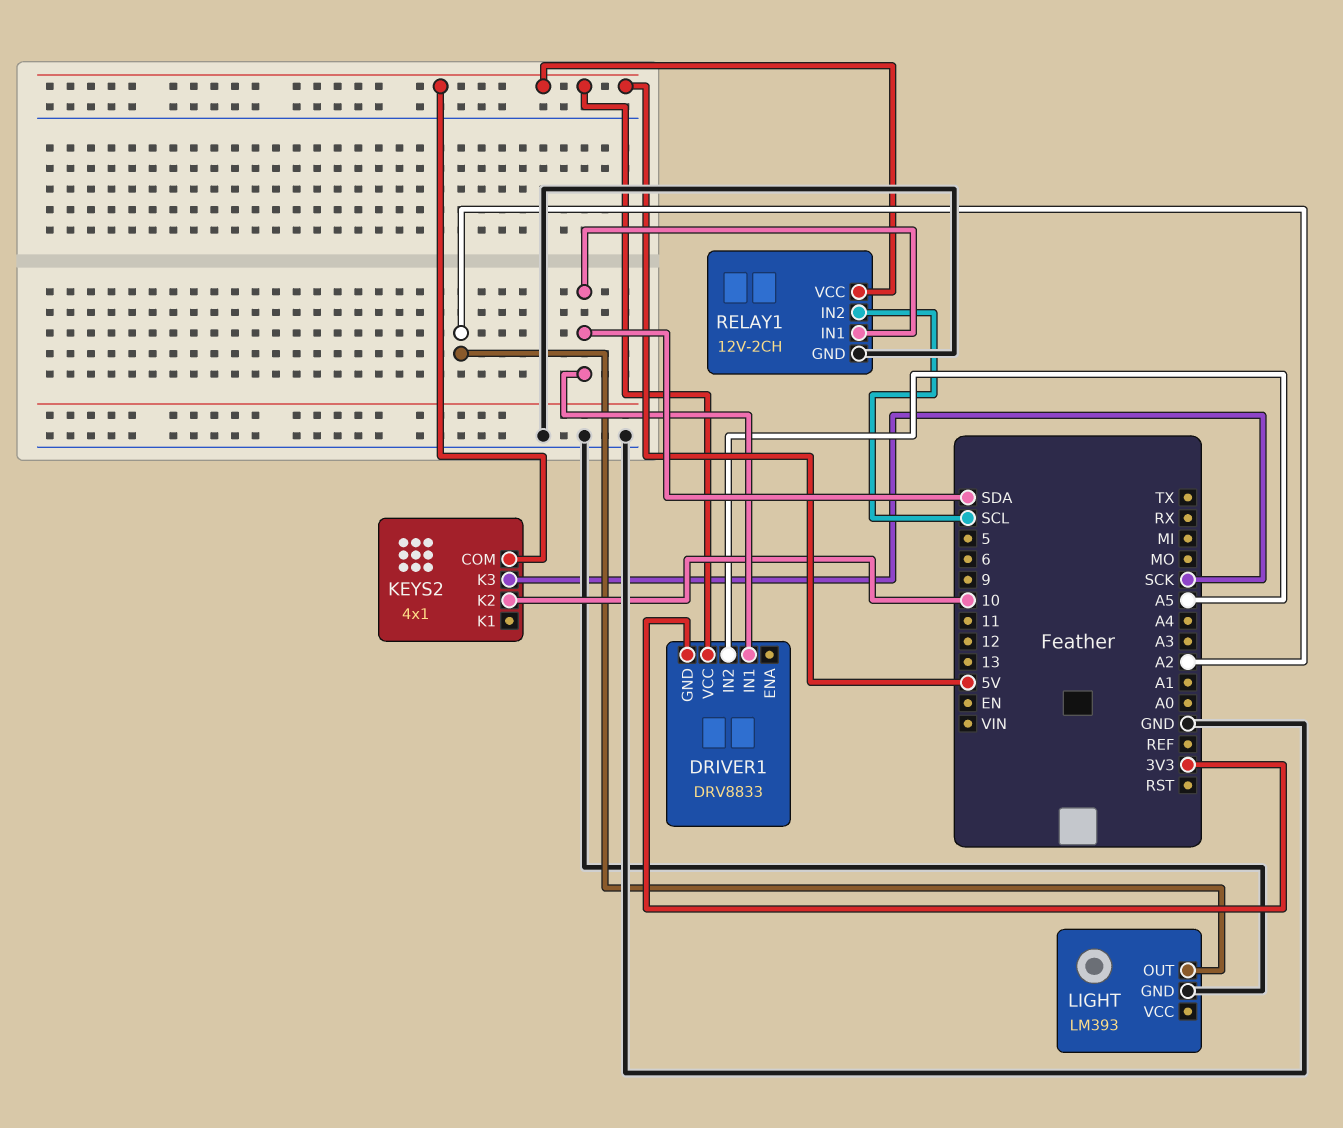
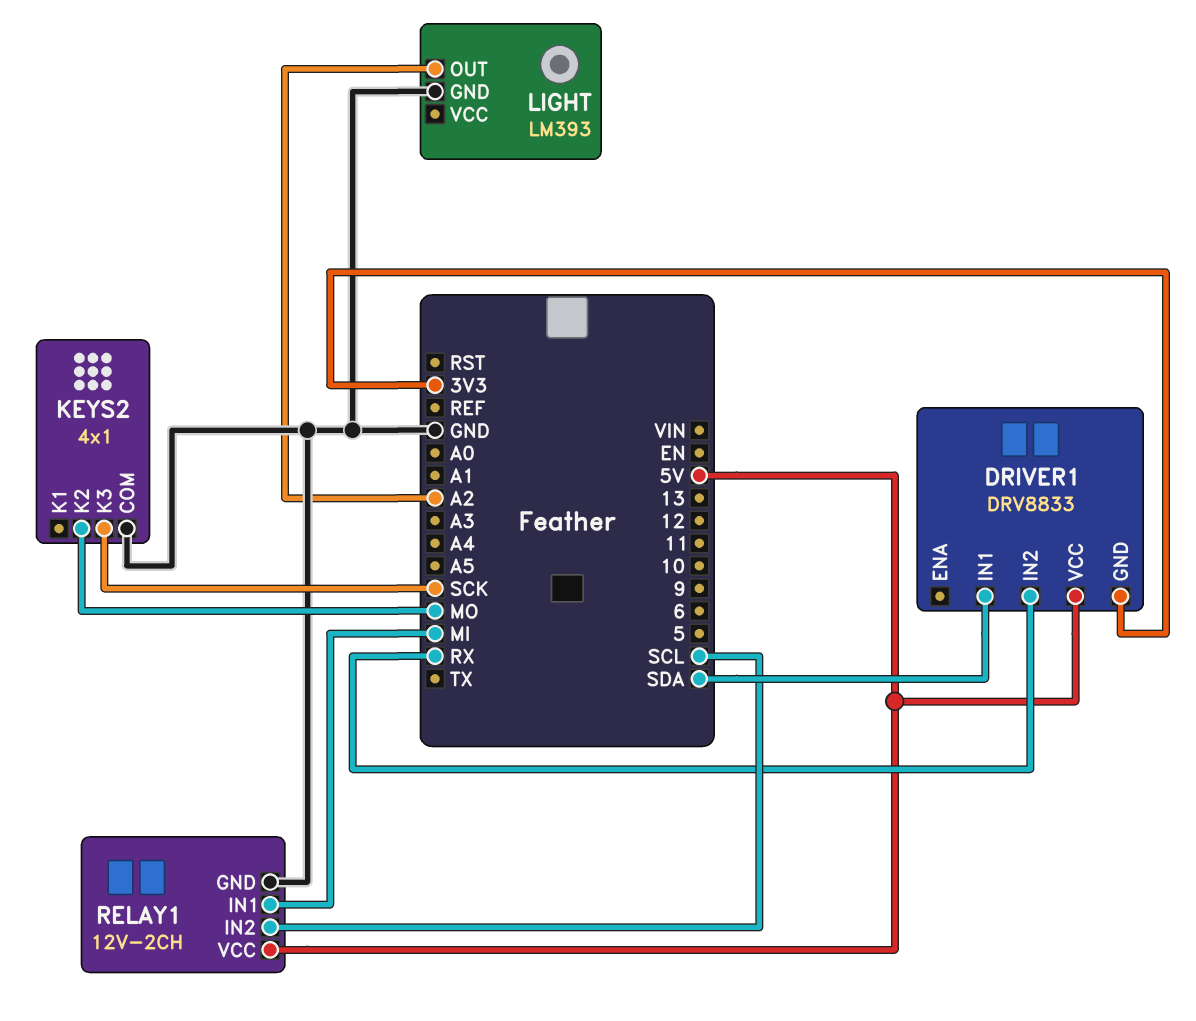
DRIVER1 pin IN2: A5 -> RX
KEYS2 pin COM: 5V -> GND
KEYS2 pin K2: 10 -> MO
RELAY1 pin IN1: SDA -> MI

